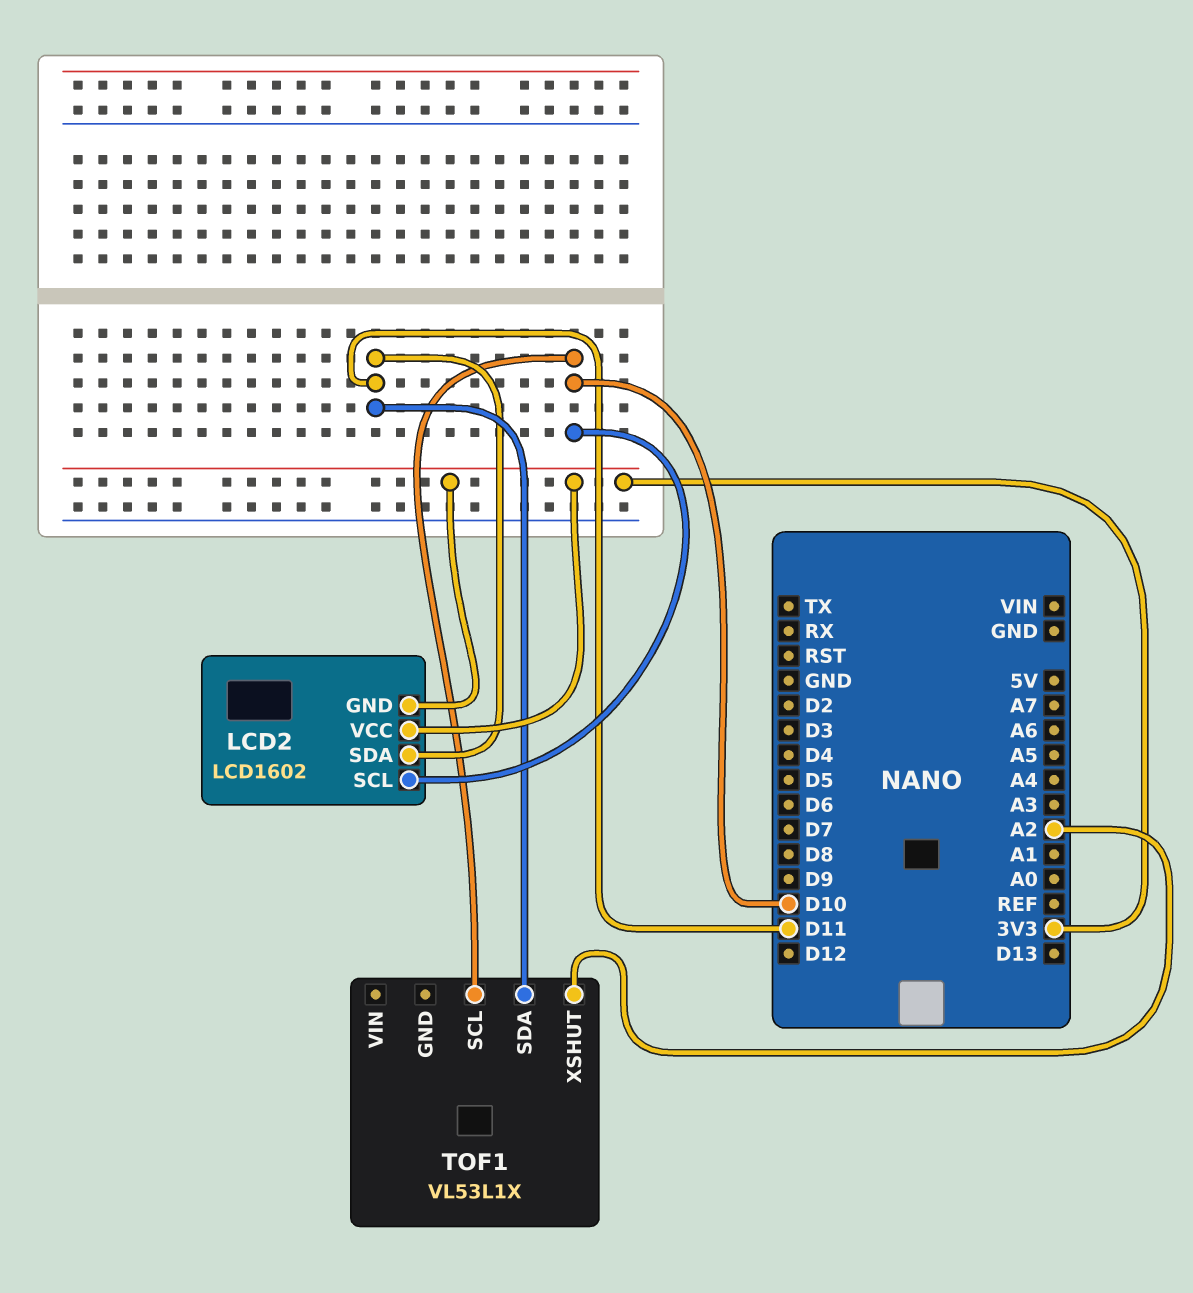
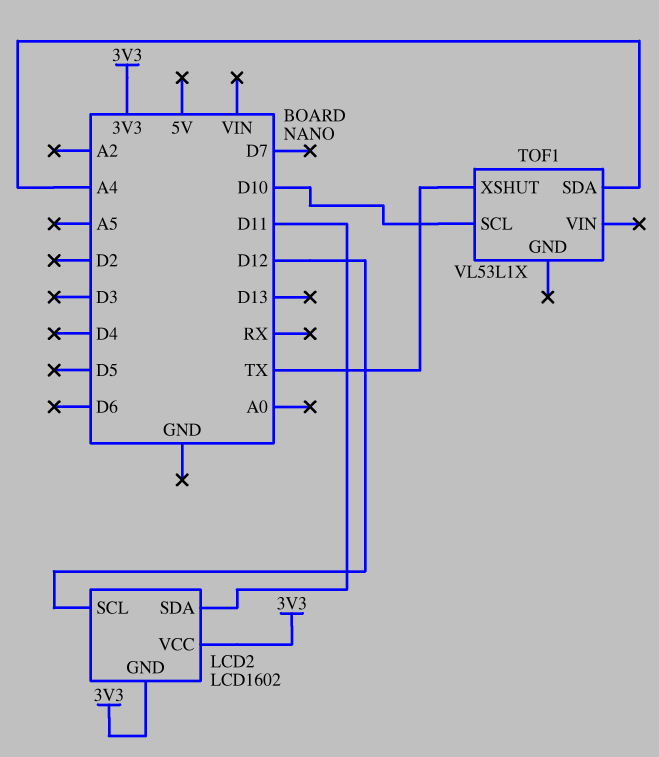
LCD2 pin SCL: D10 -> D12
TOF1 pin SDA: D11 -> A4
TOF1 pin XSHUT: A2 -> TX

